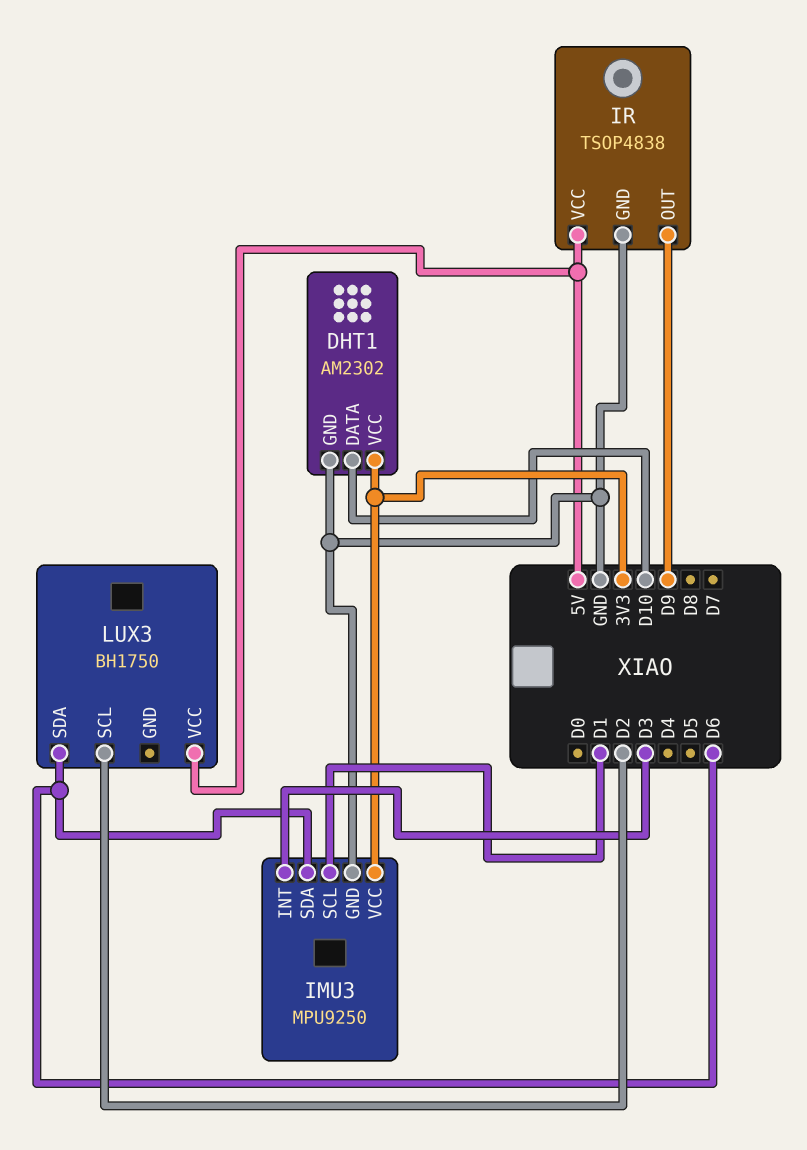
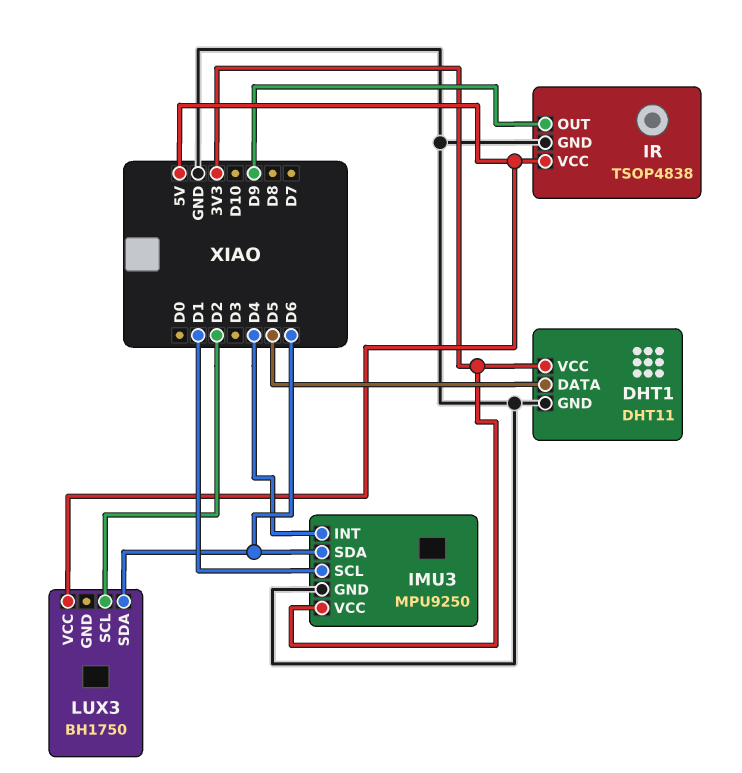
DHT1: AM2302 -> DHT11
DHT1 pin DATA: D10 -> D5
IMU3 pin INT: D3 -> D4

